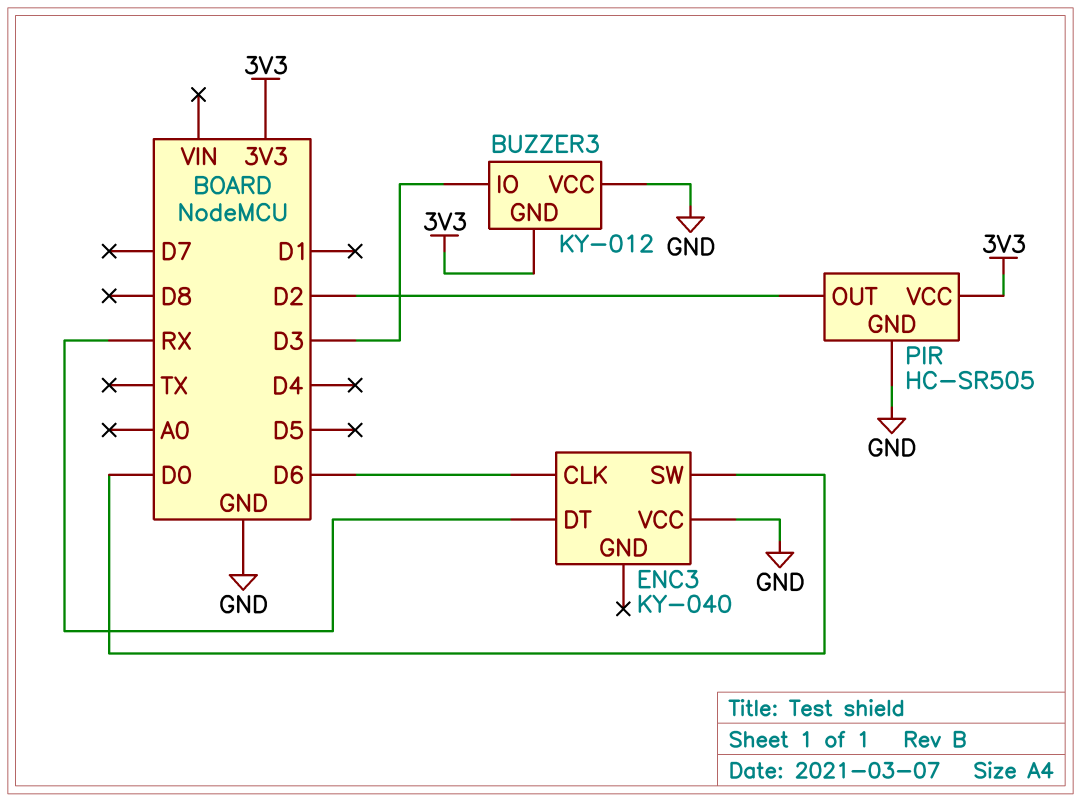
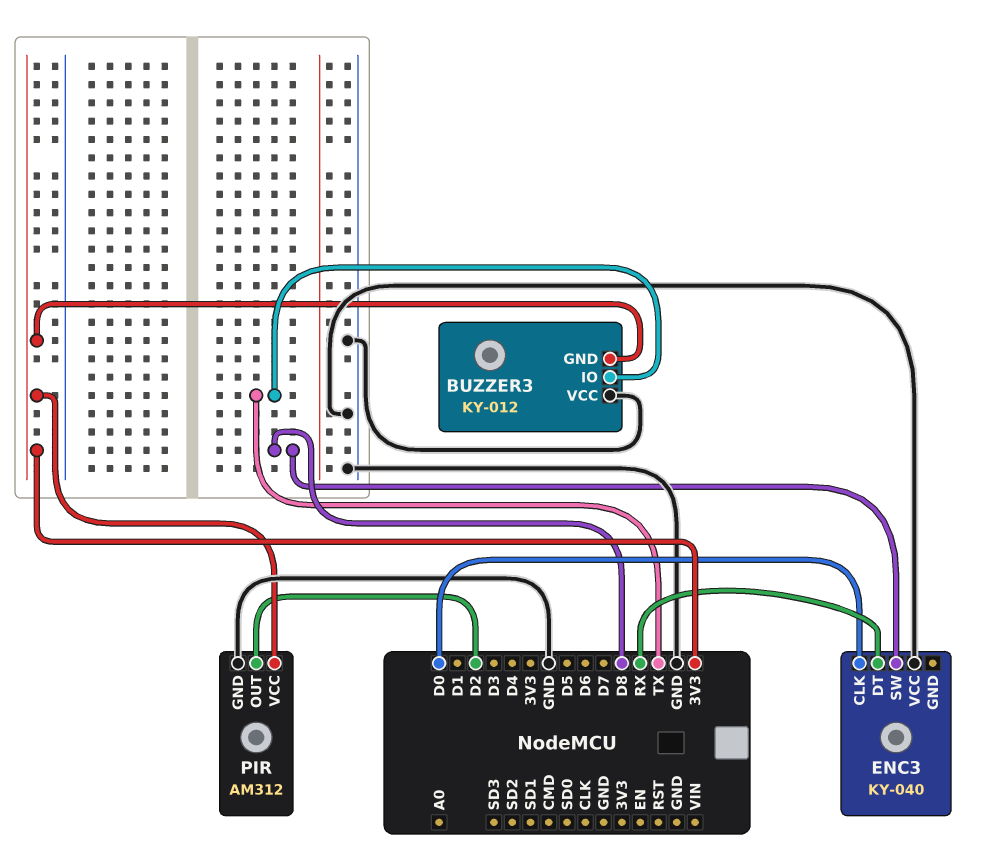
BUZZER3 pin IO: D3 -> TX
ENC3 pin CLK: D6 -> D0
ENC3 pin SW: D0 -> D8
PIR: HC-SR505 -> AM312

